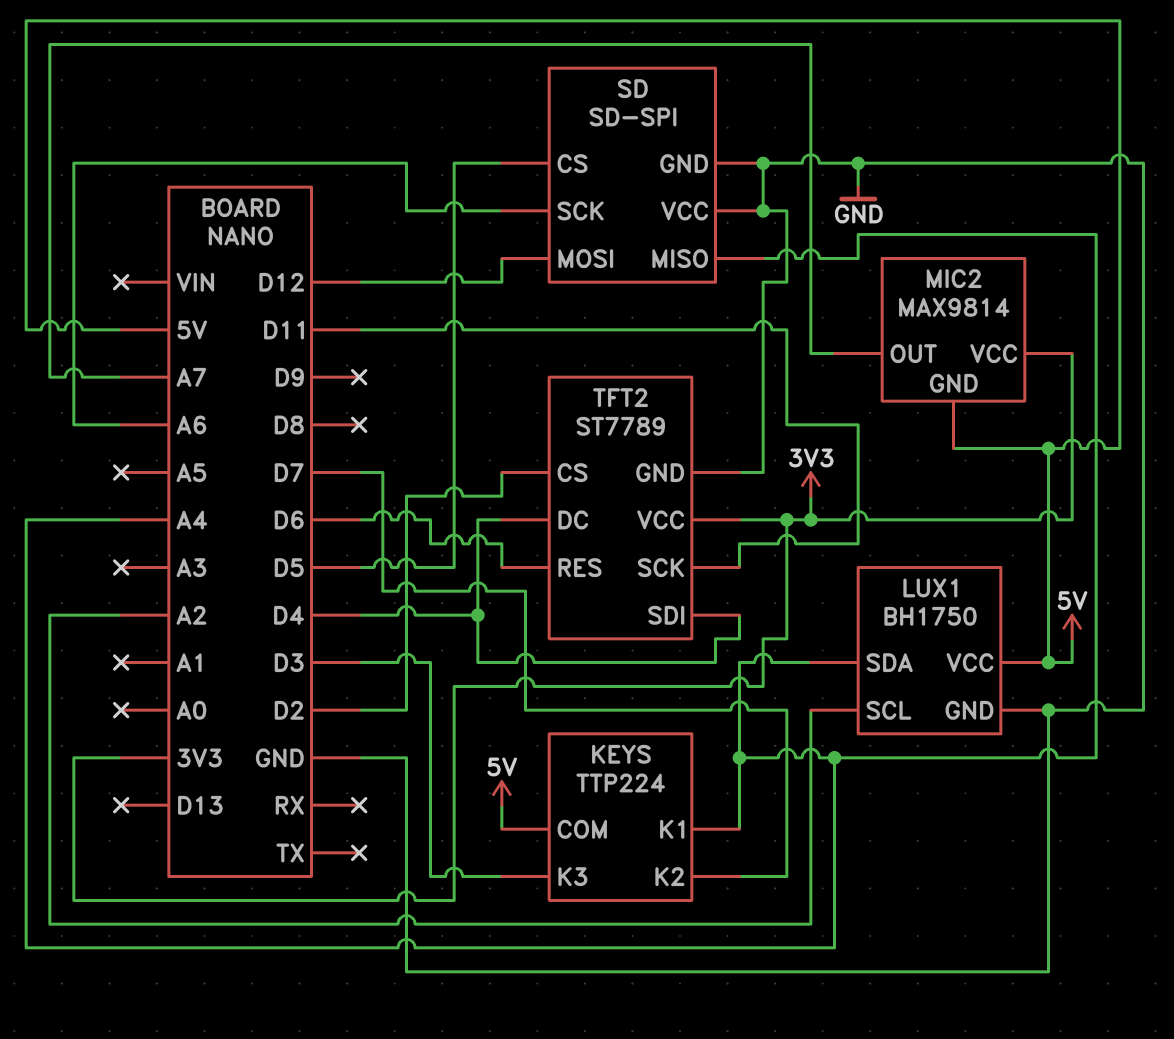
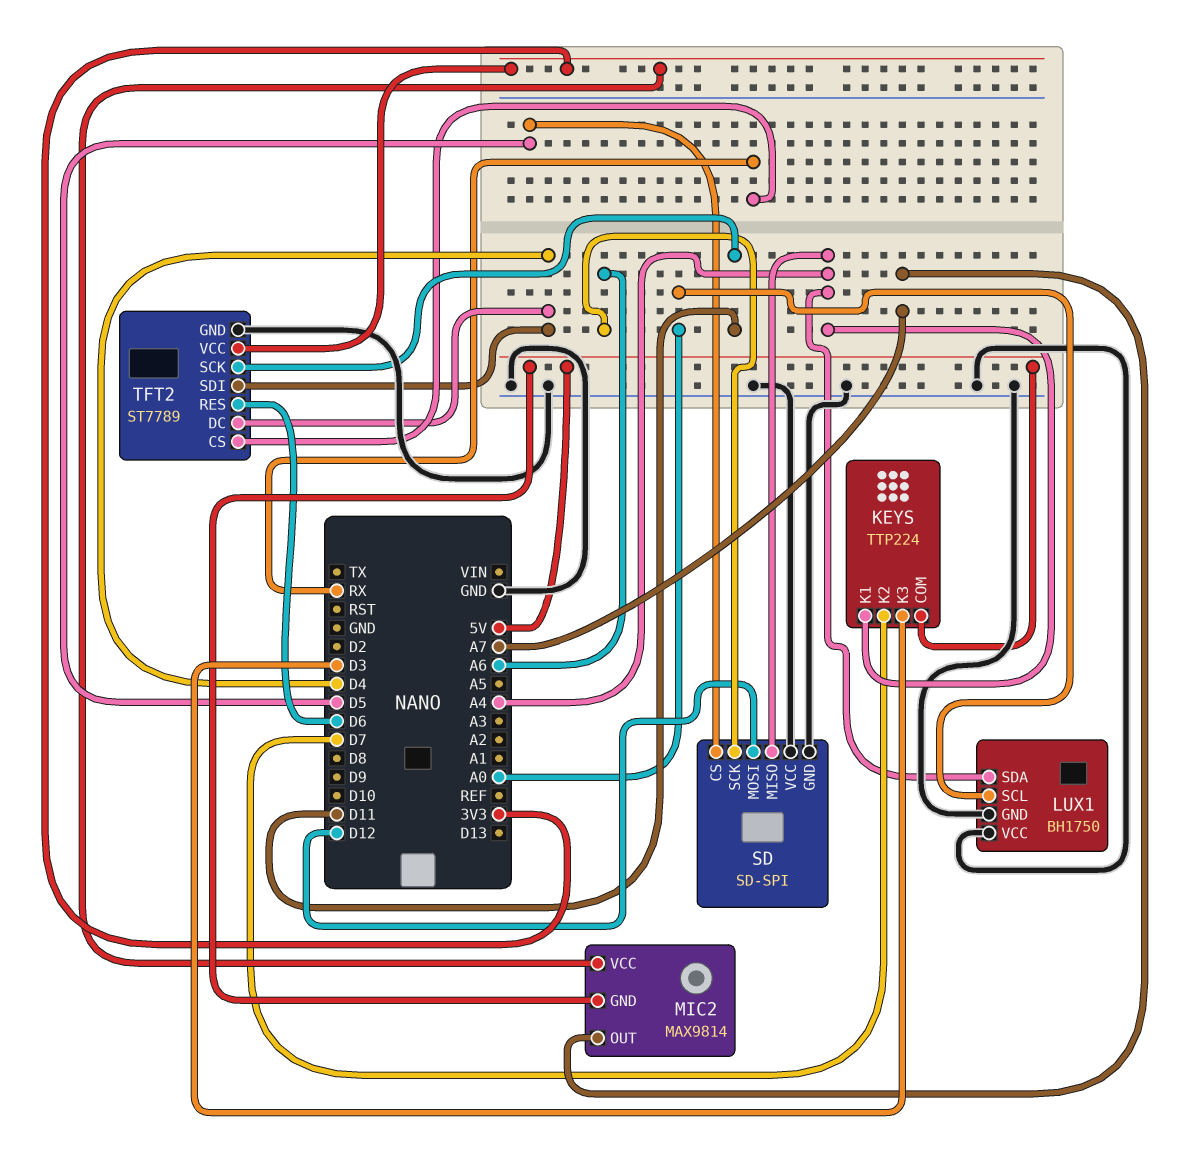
LUX1 pin SCL: A2 -> A0
LUX1 pin VCC: 5V -> GND
TFT2 pin CS: D2 -> RX

